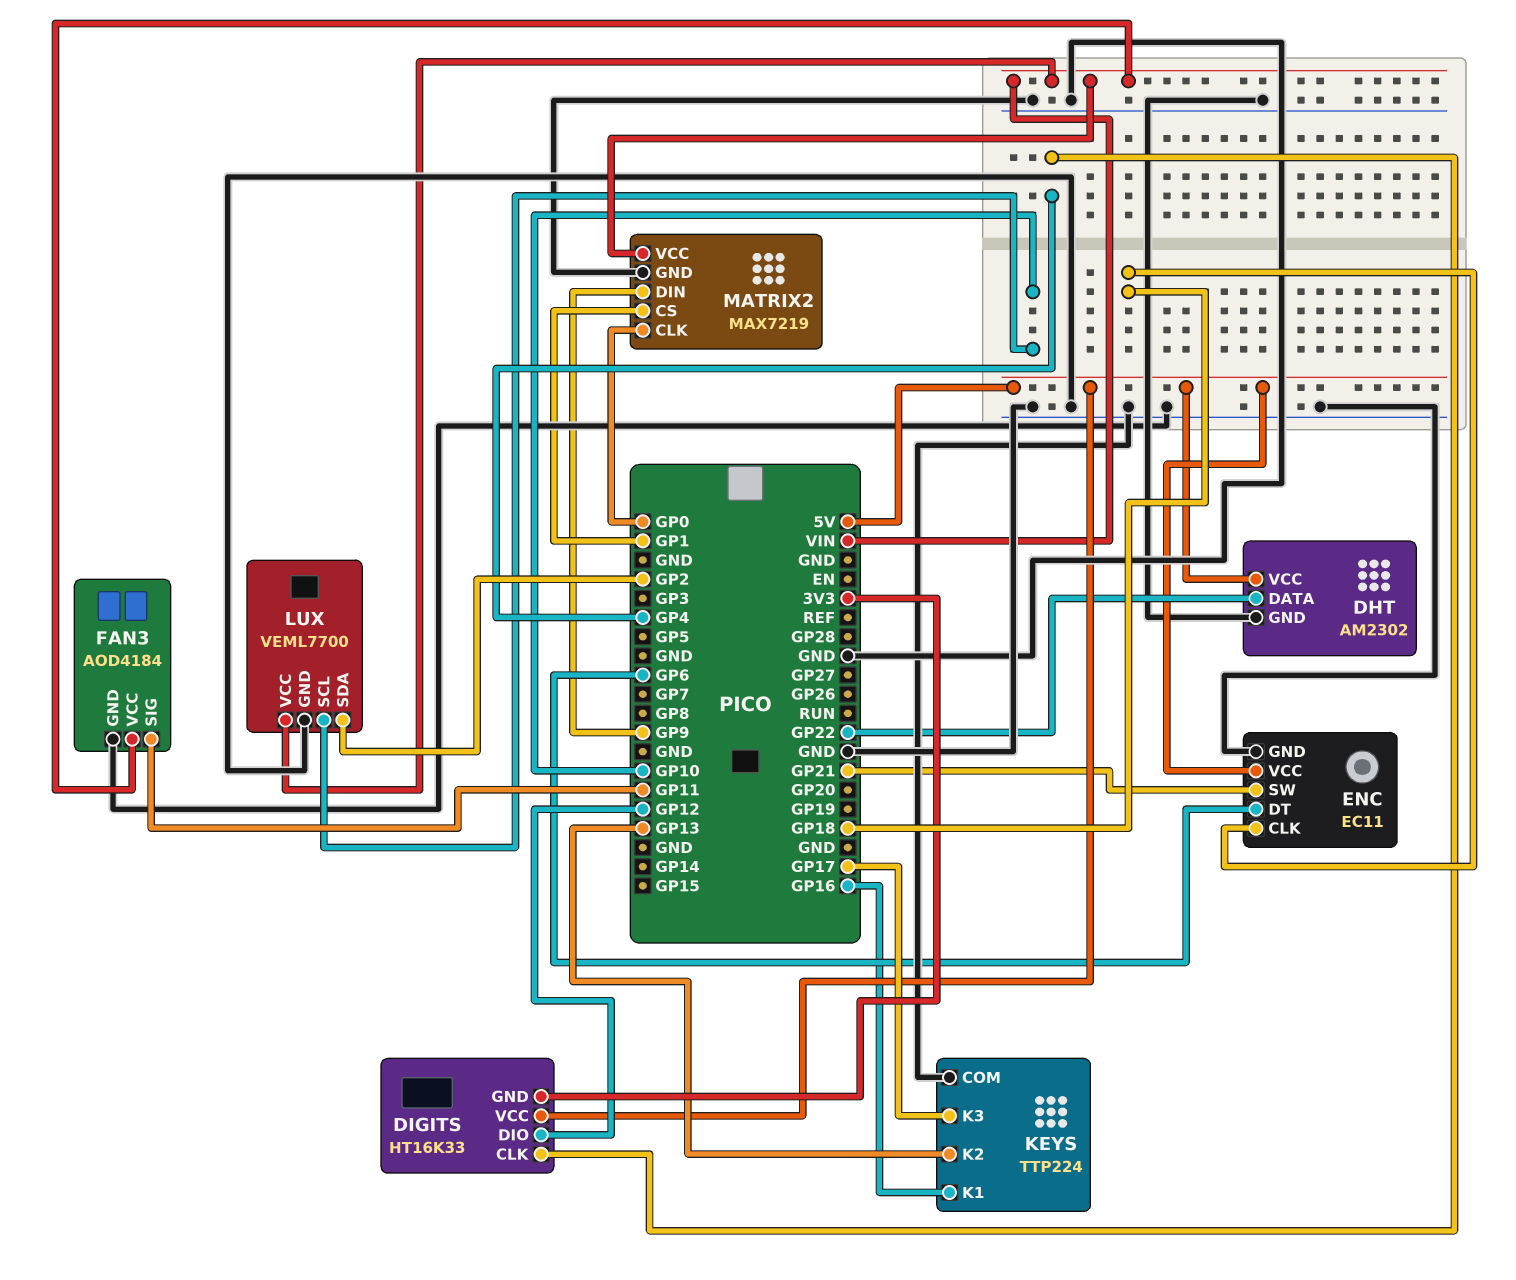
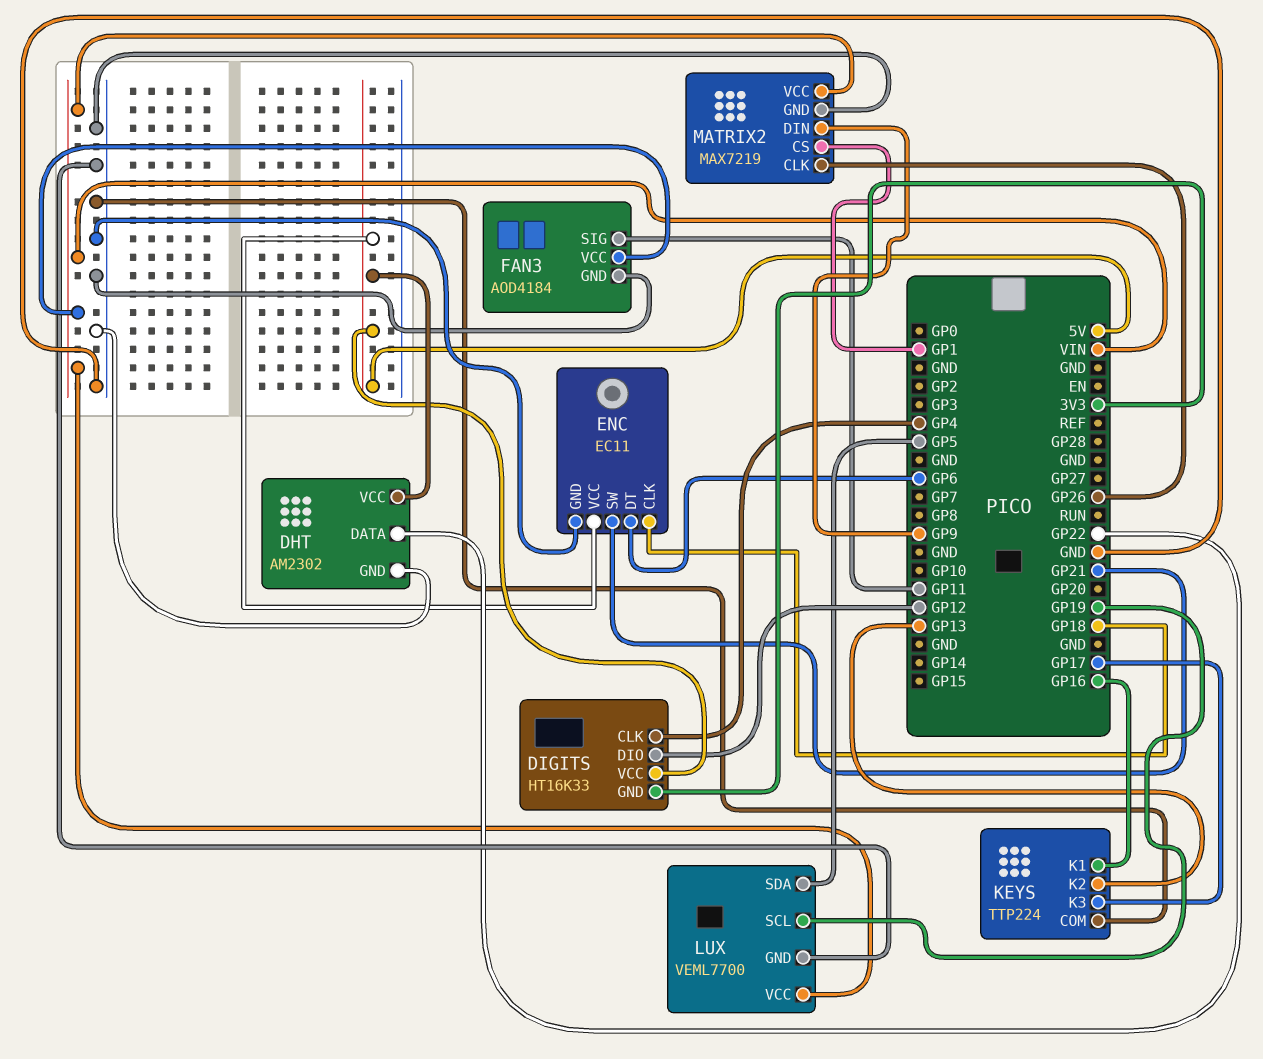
LUX pin SCL: GP10 -> GP19
LUX pin SDA: GP2 -> GP5
MATRIX2 pin CLK: GP0 -> GP26

